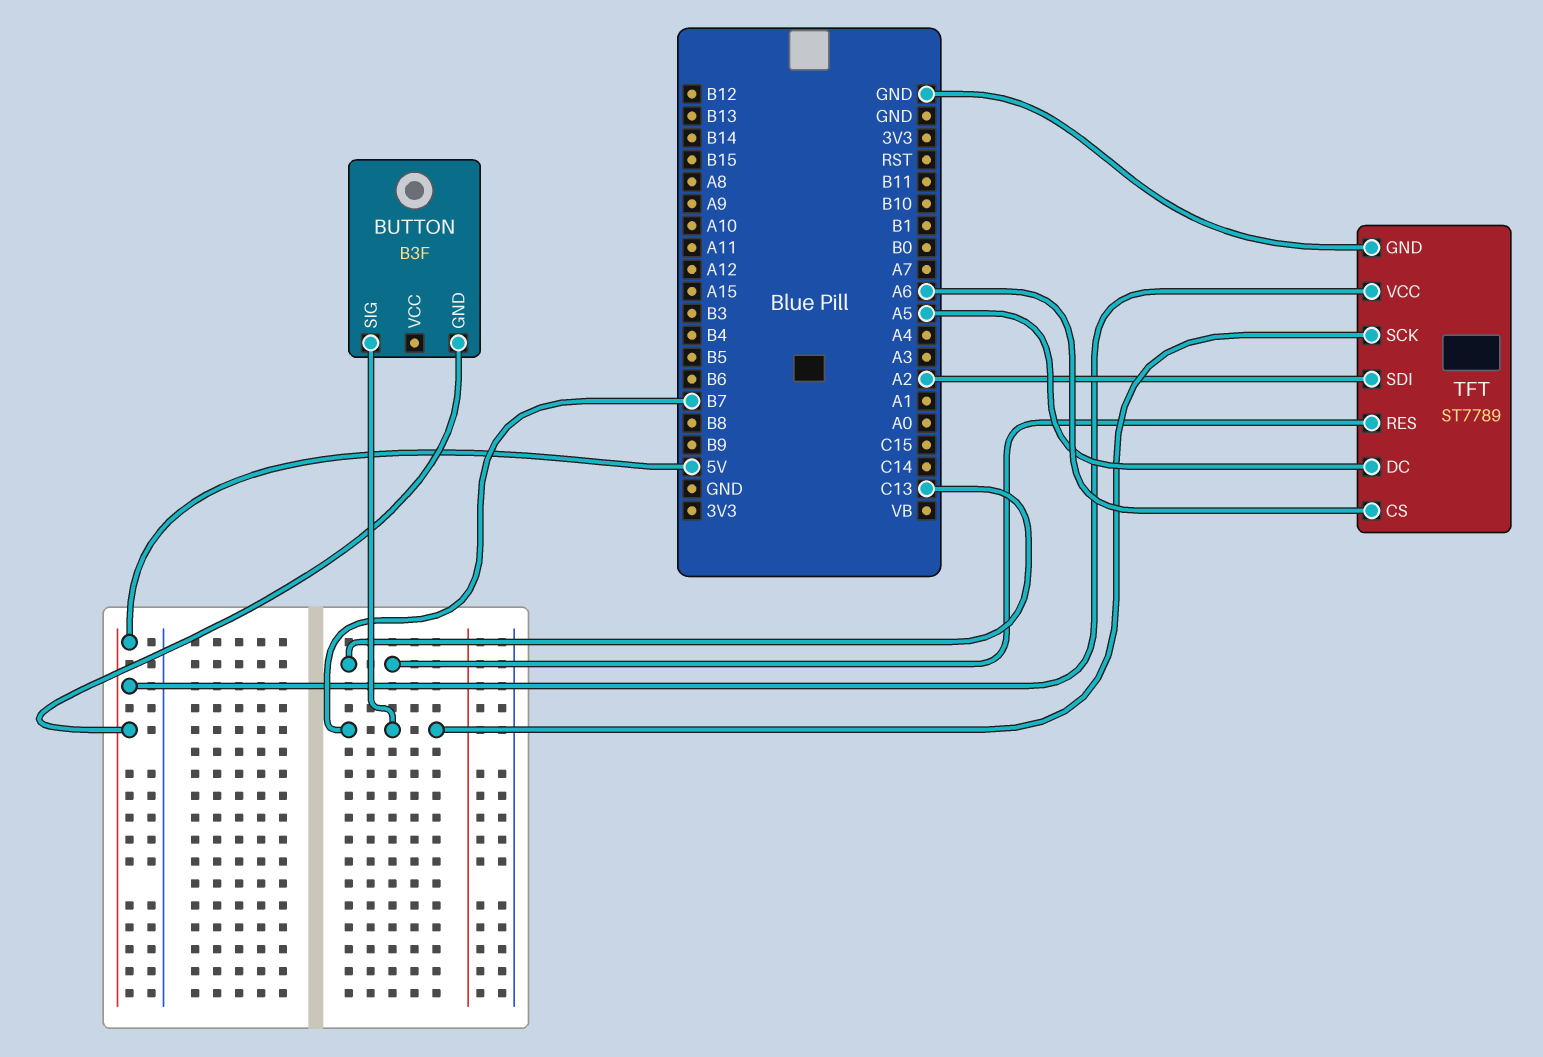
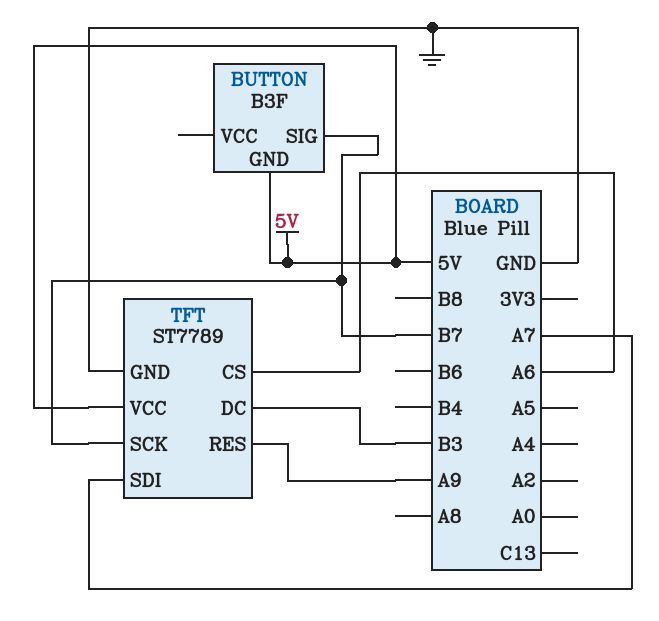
TFT pin DC: A5 -> B3
TFT pin RES: C13 -> A9
TFT pin SDI: A2 -> A7

